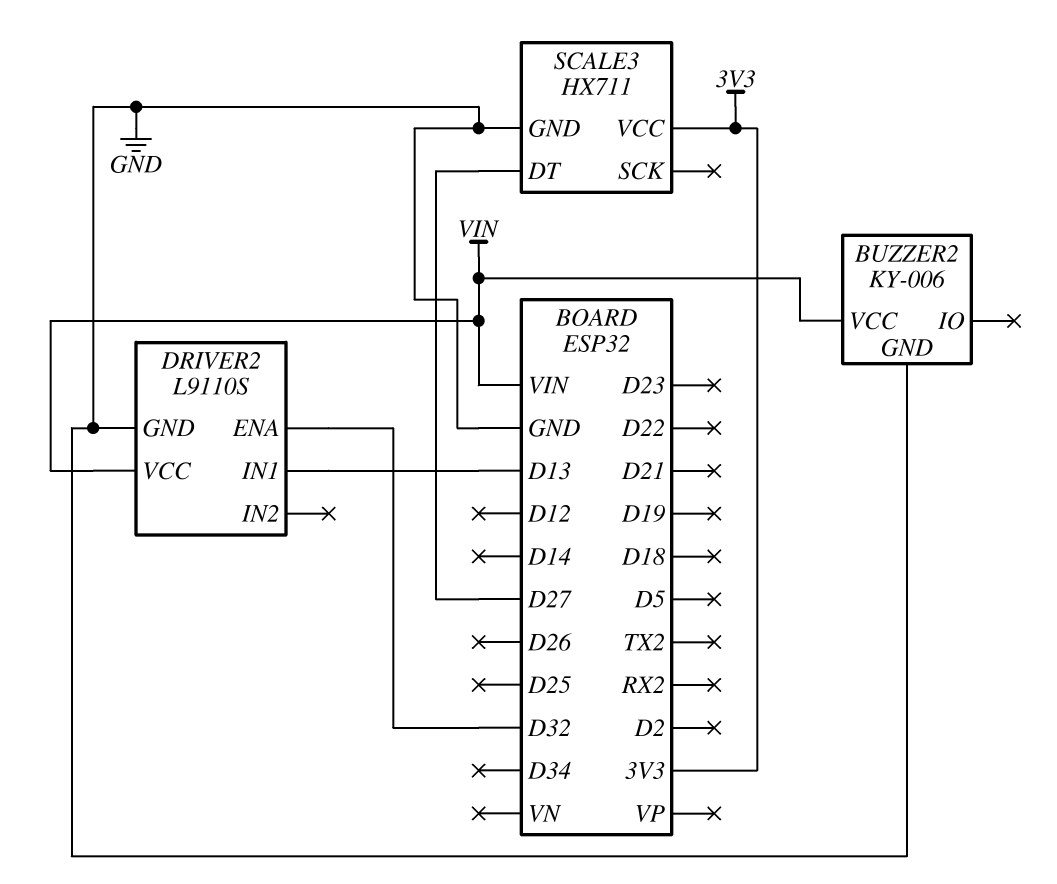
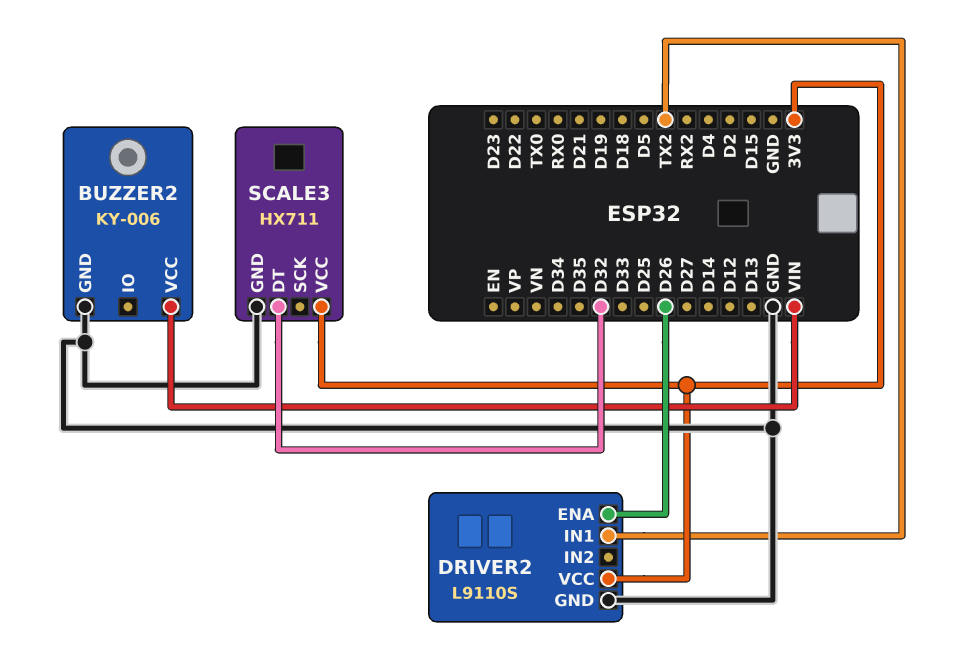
DRIVER2 pin ENA: D32 -> D26
DRIVER2 pin IN1: D13 -> TX2
DRIVER2 pin VCC: VIN -> 3V3
SCALE3 pin DT: D27 -> D32

